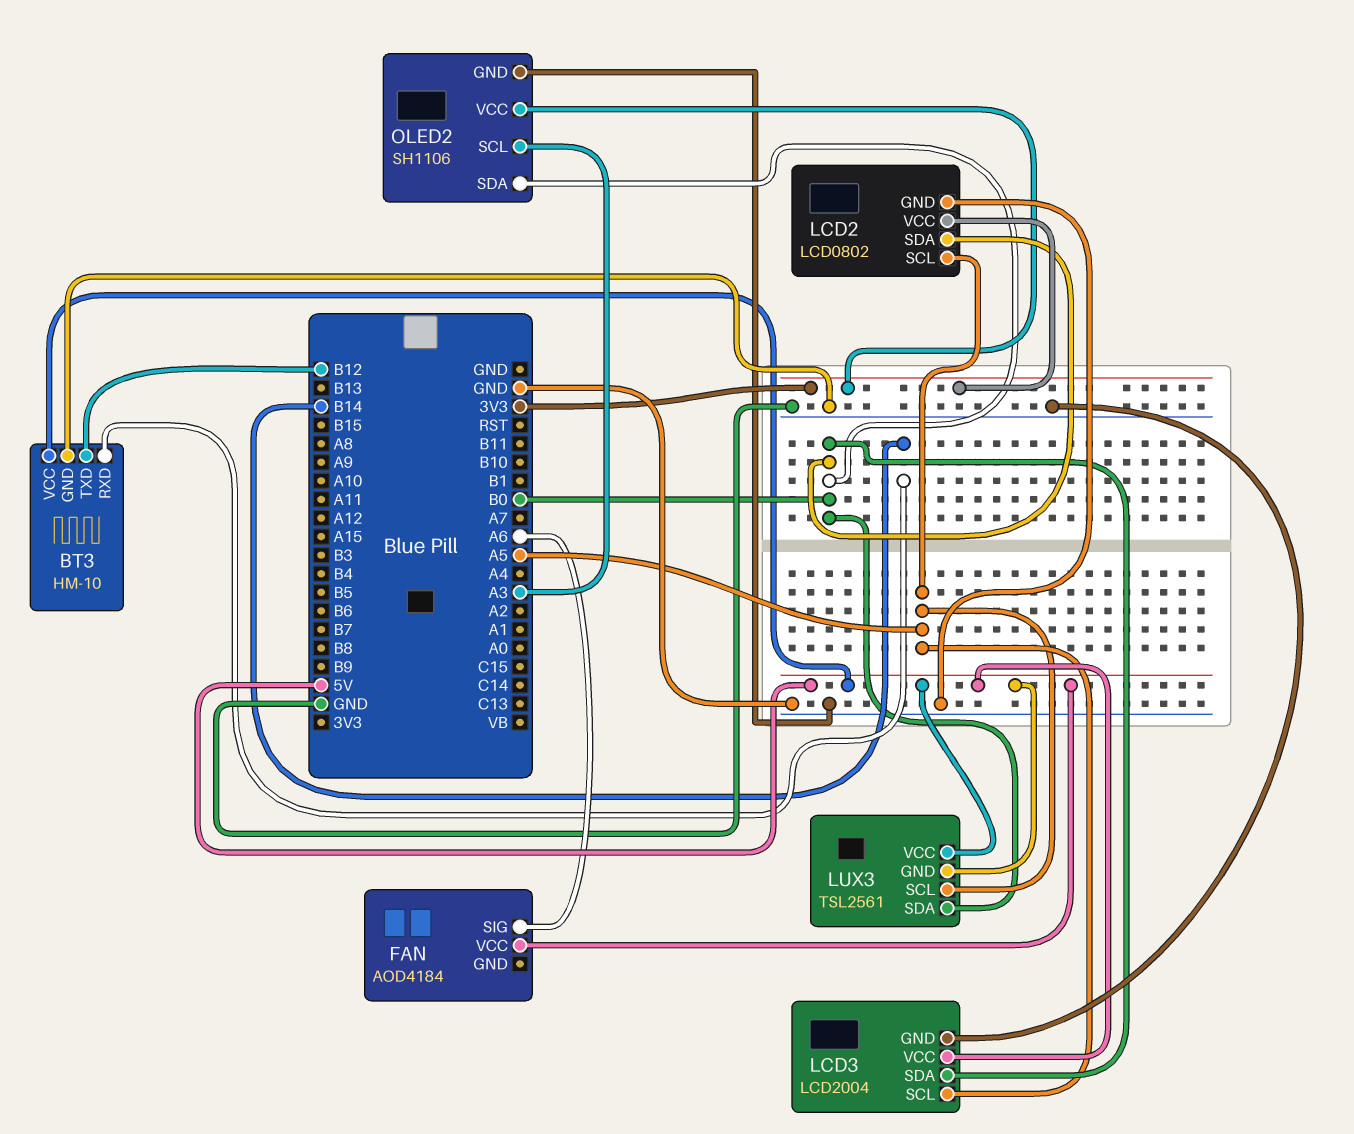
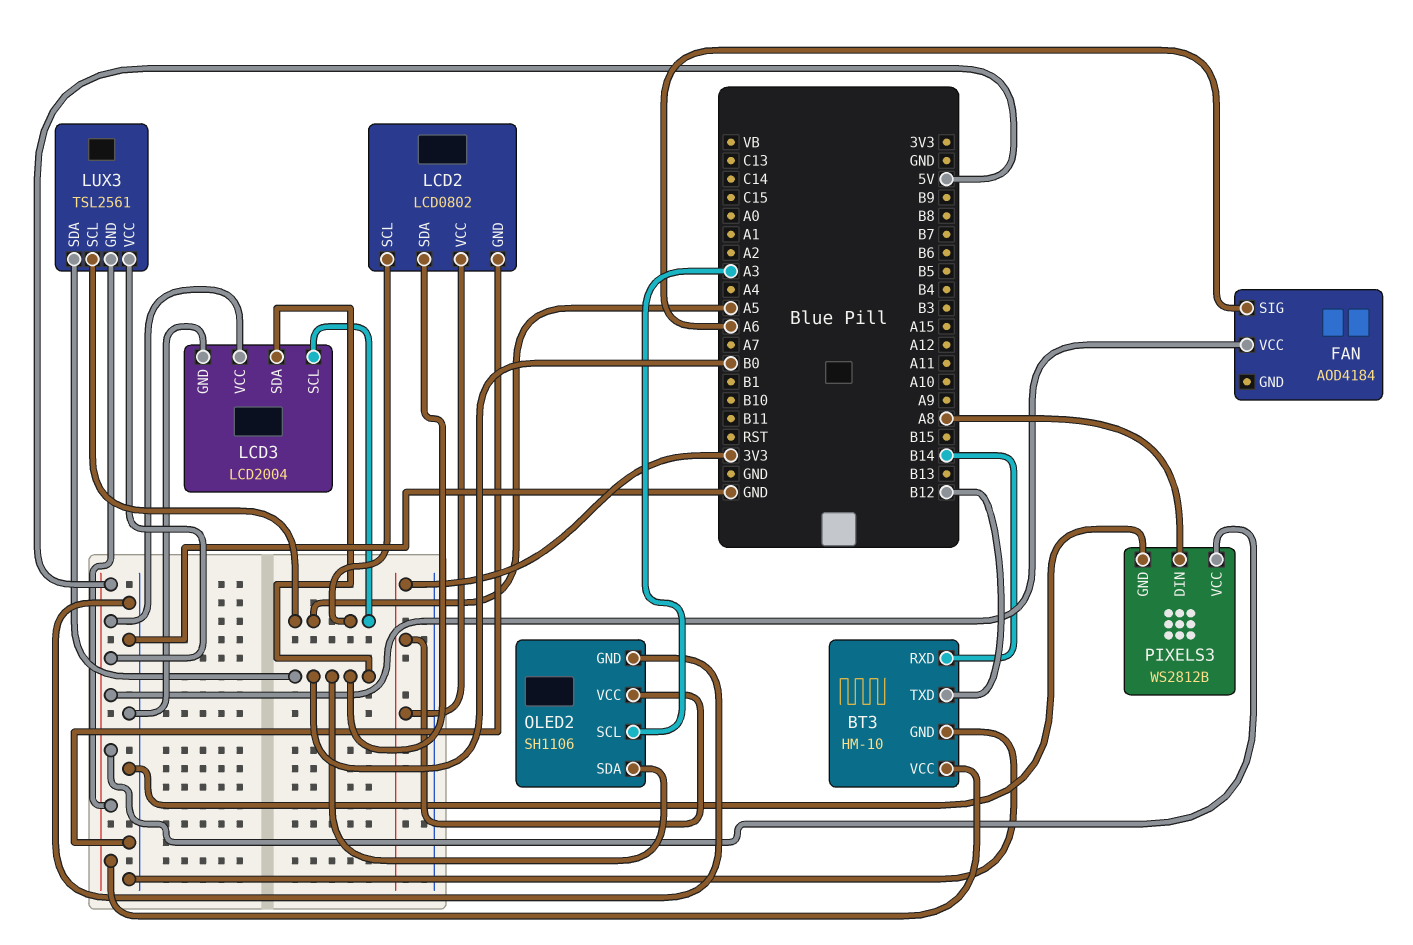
PIXELS3: none -> WS2812B
PIXELS3 pin DIN: none -> A8
PIXELS3 pin GND: none -> GND
PIXELS3 pin VCC: none -> 5V

